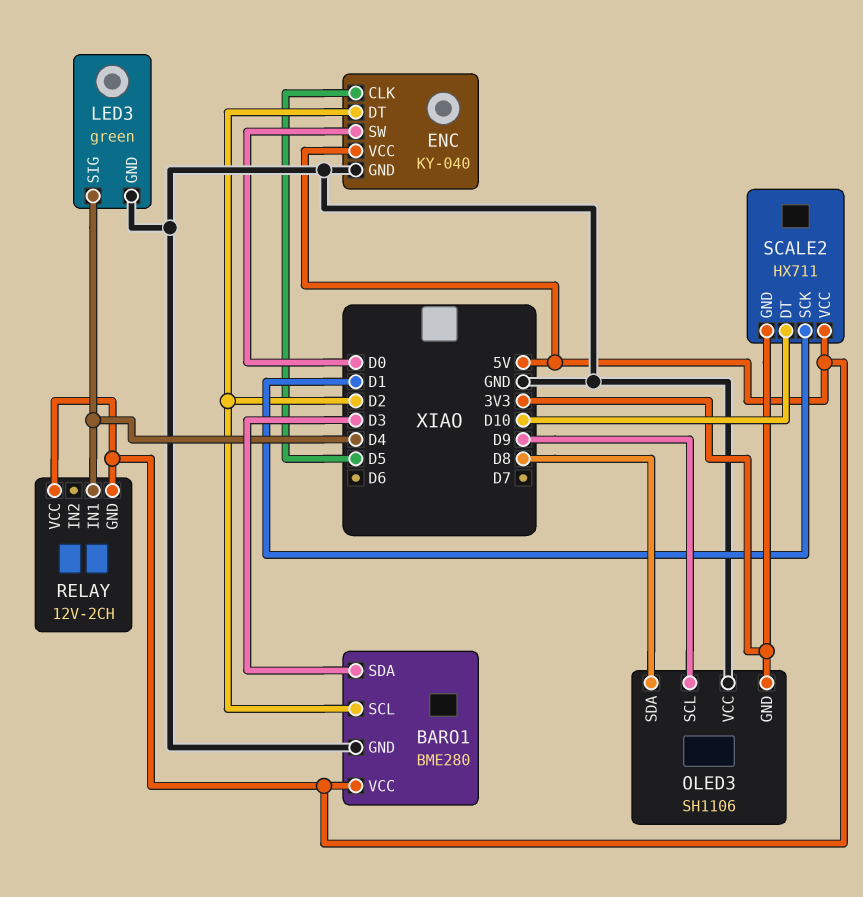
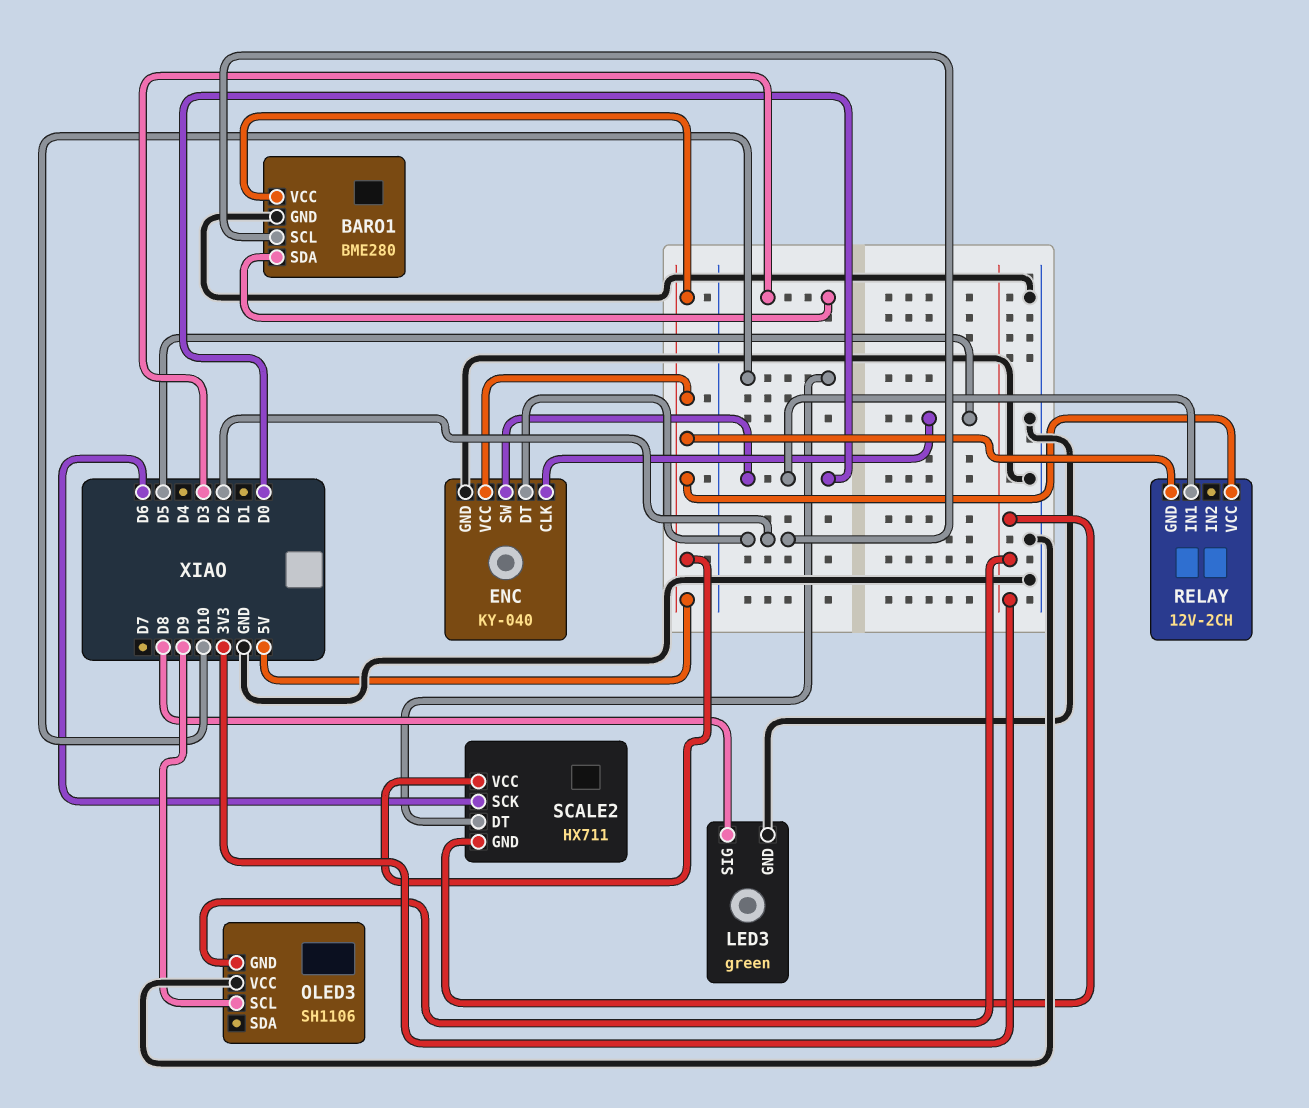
LED3 pin SIG: D4 -> D8
OLED3 pin SDA: D8 -> none
RELAY pin IN1: D4 -> D0
SCALE2 pin SCK: D1 -> D6

